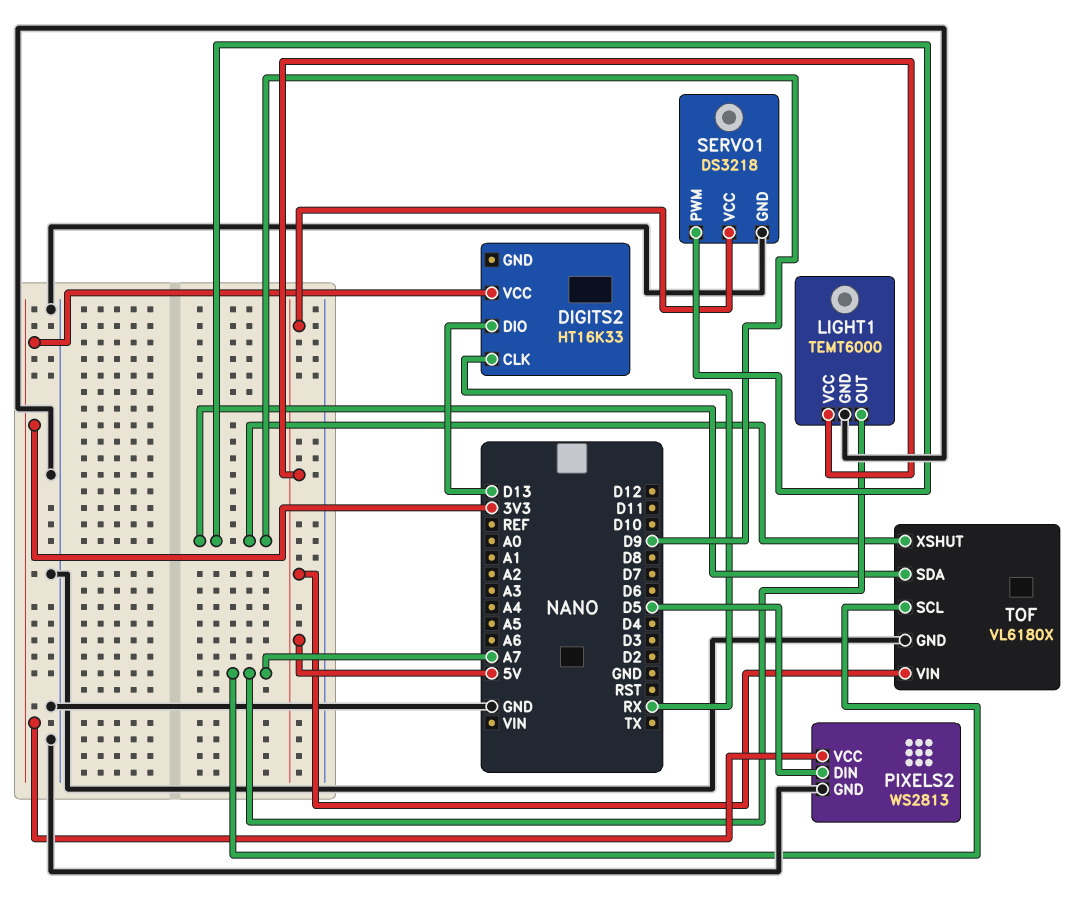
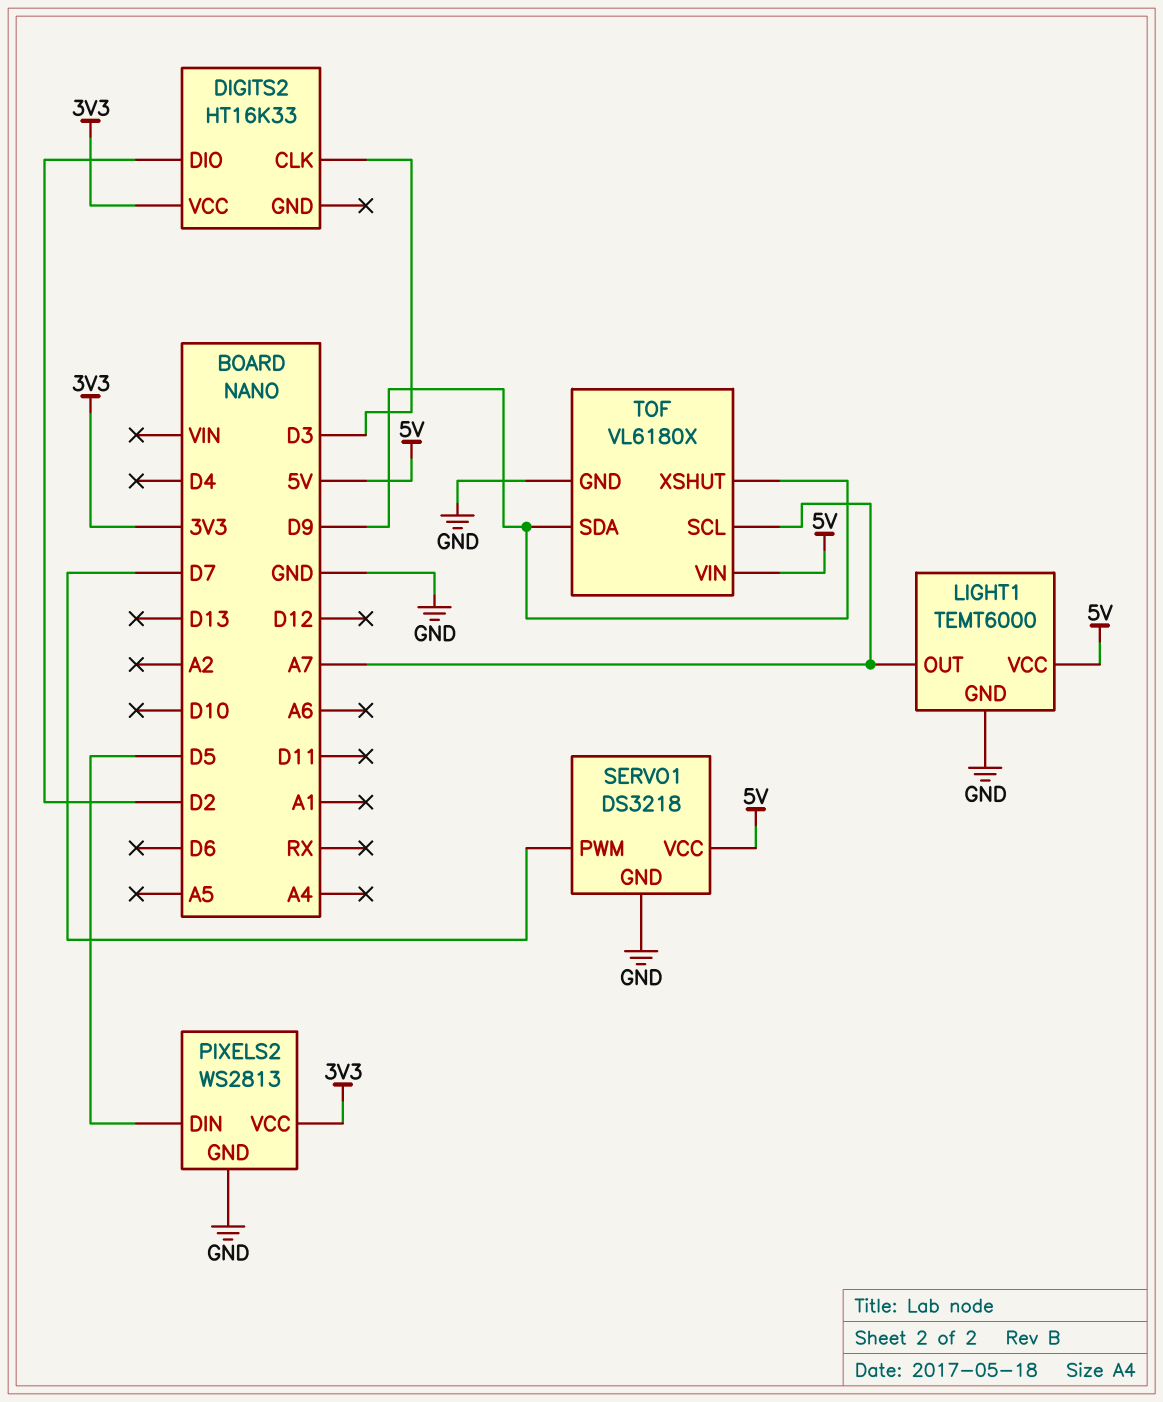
DIGITS2 pin CLK: RX -> D3
DIGITS2 pin DIO: D13 -> D2
SERVO1 pin PWM: D9 -> D7

